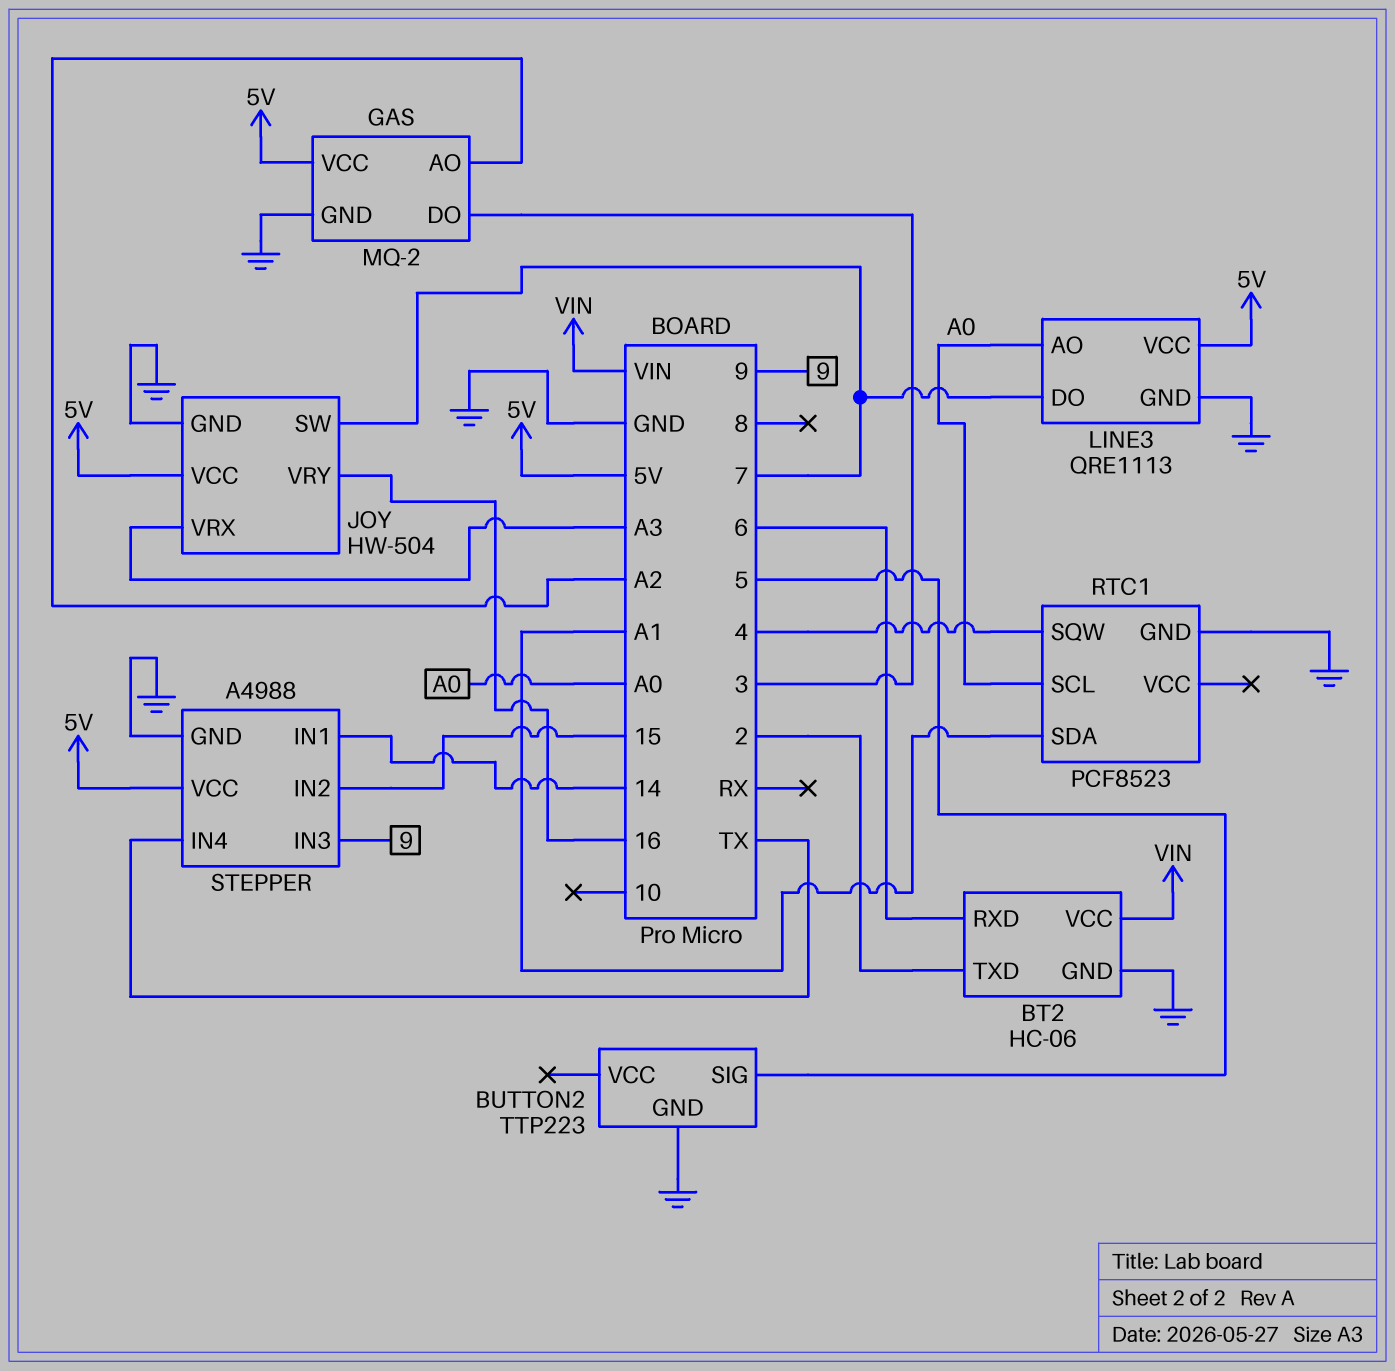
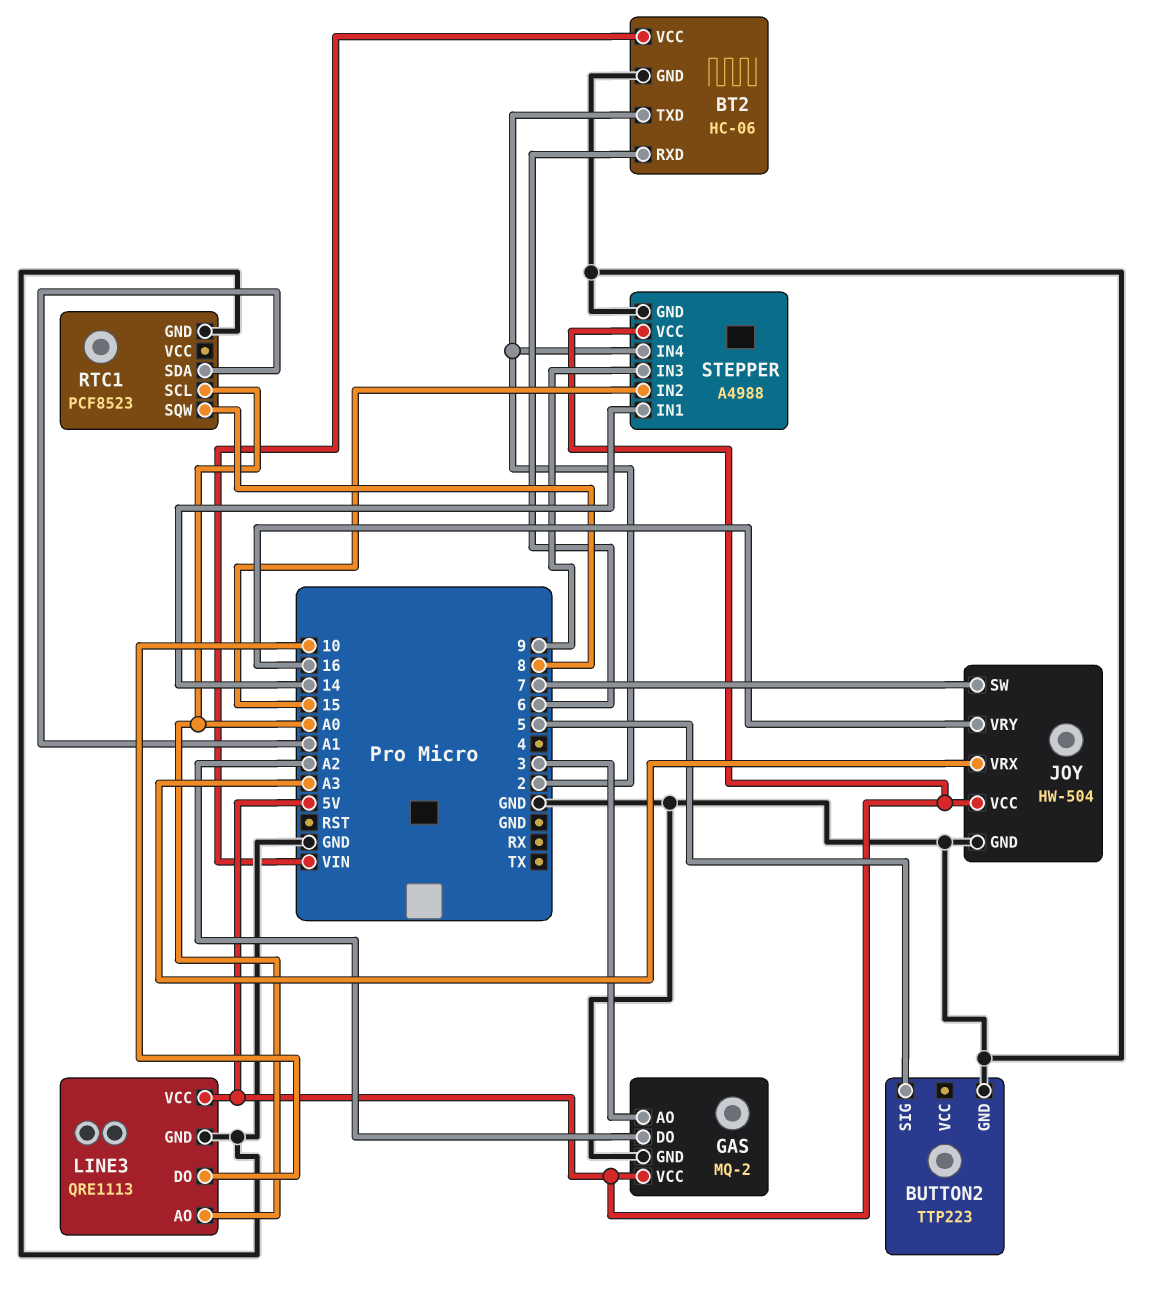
GAS pin AO: A2 -> 3
GAS pin DO: 3 -> A2
LINE3 pin DO: 7 -> 10
RTC1 pin SQW: 4 -> 8
STEPPER pin IN4: TX -> 2

